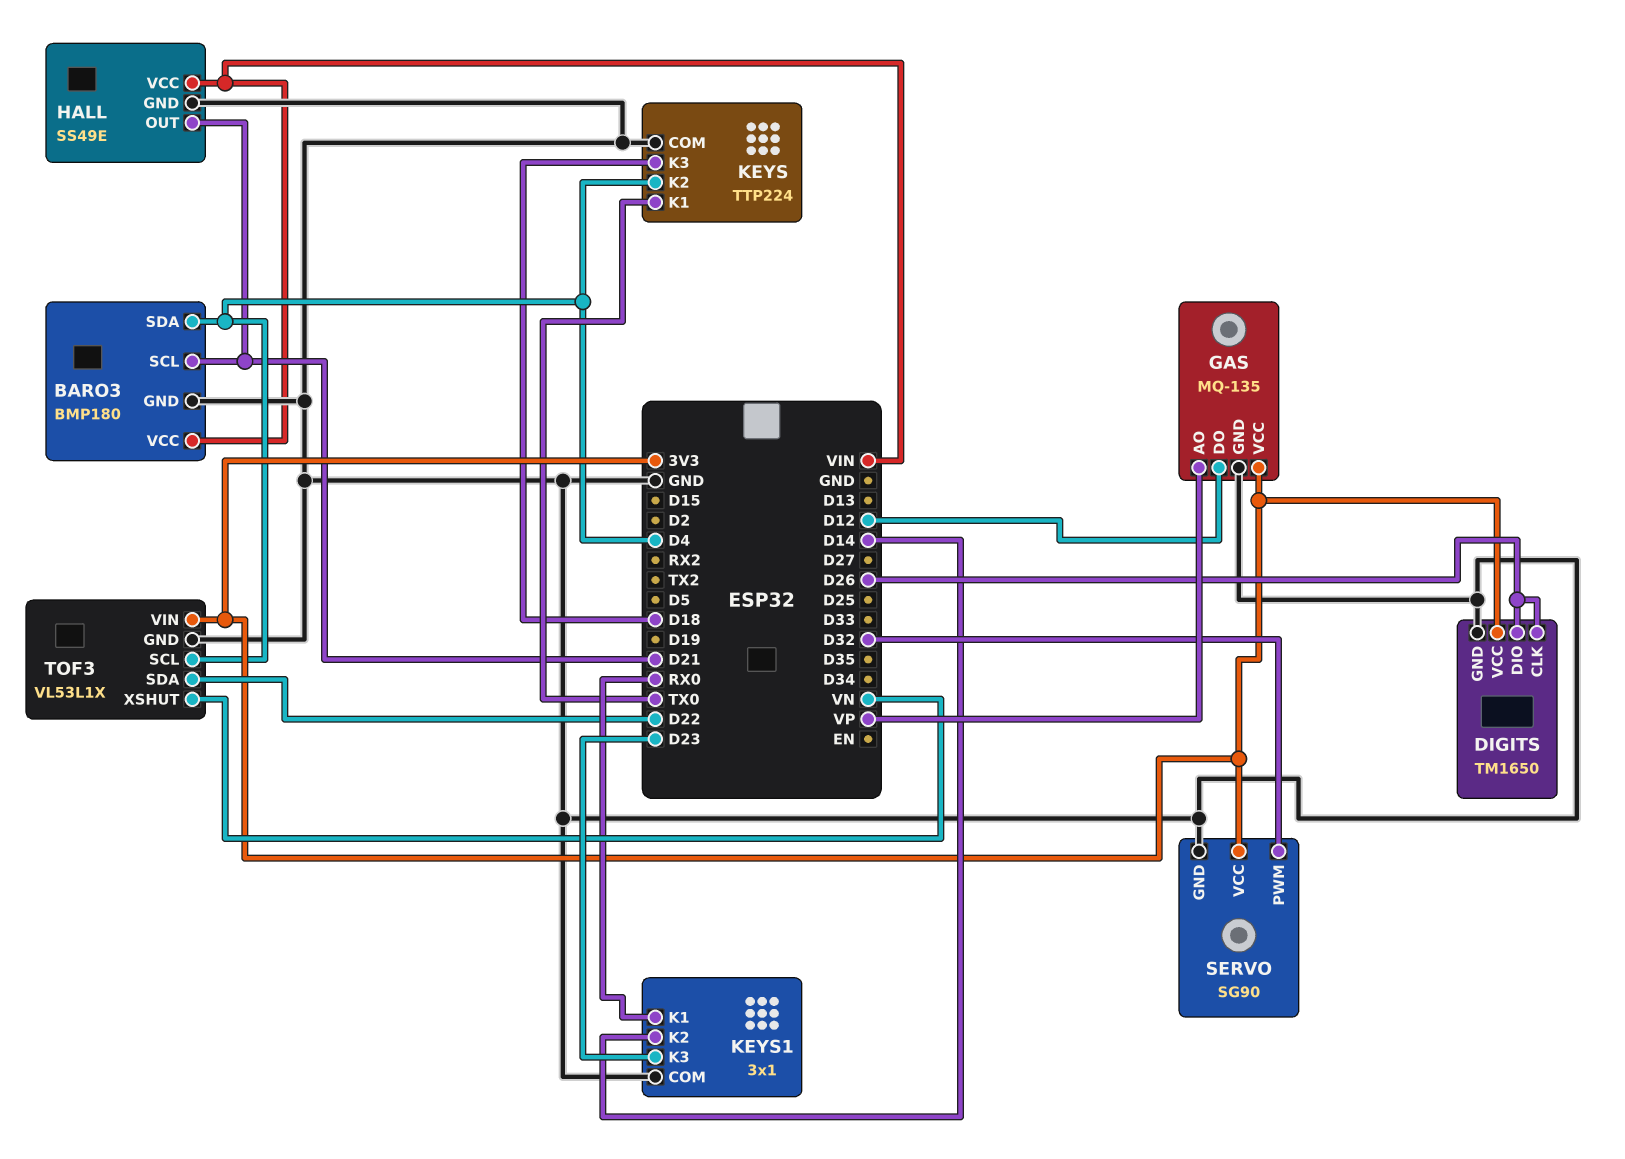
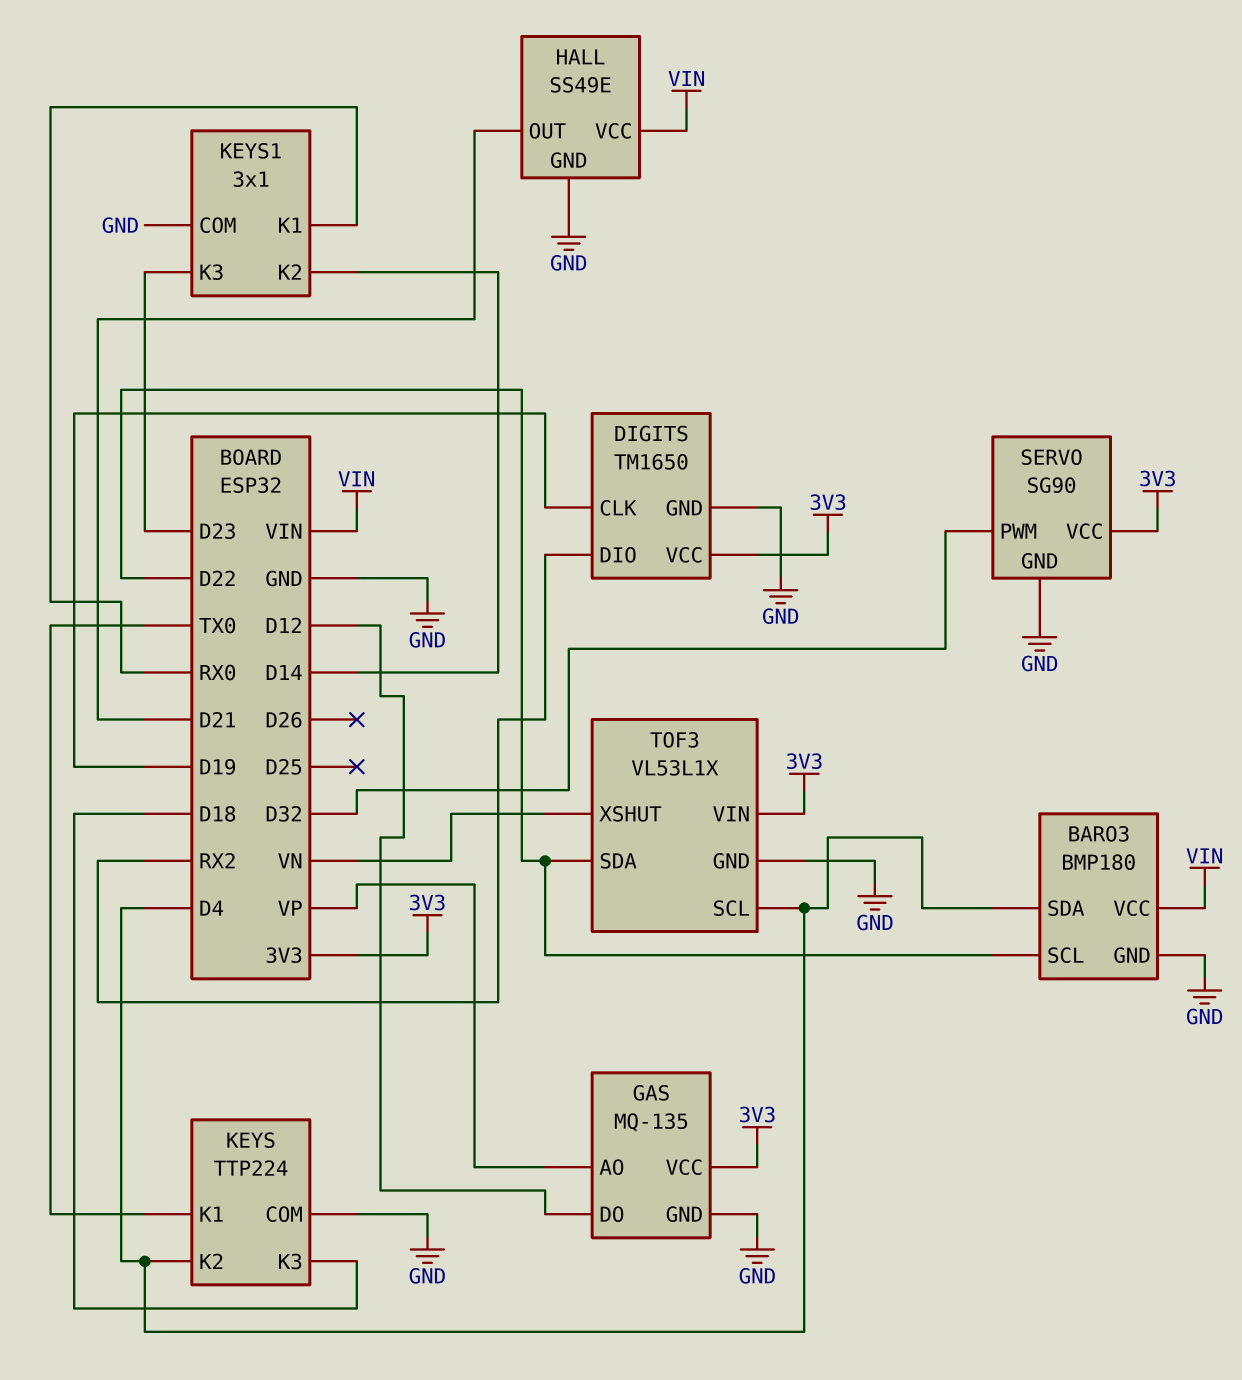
BARO3 pin SCL: D21 -> D22
DIGITS pin CLK: D26 -> D19
DIGITS pin DIO: D26 -> RX2

